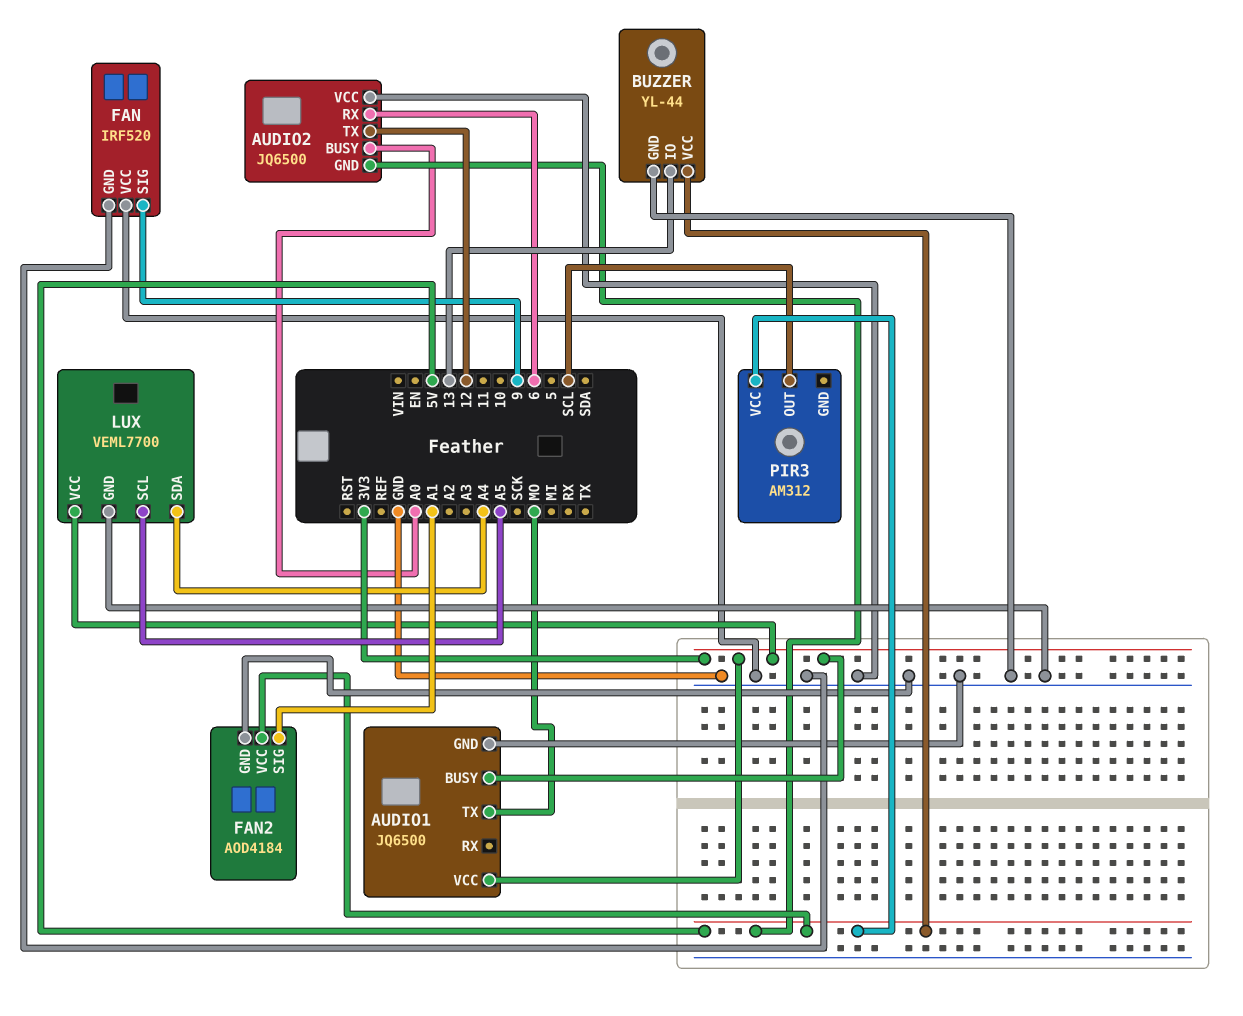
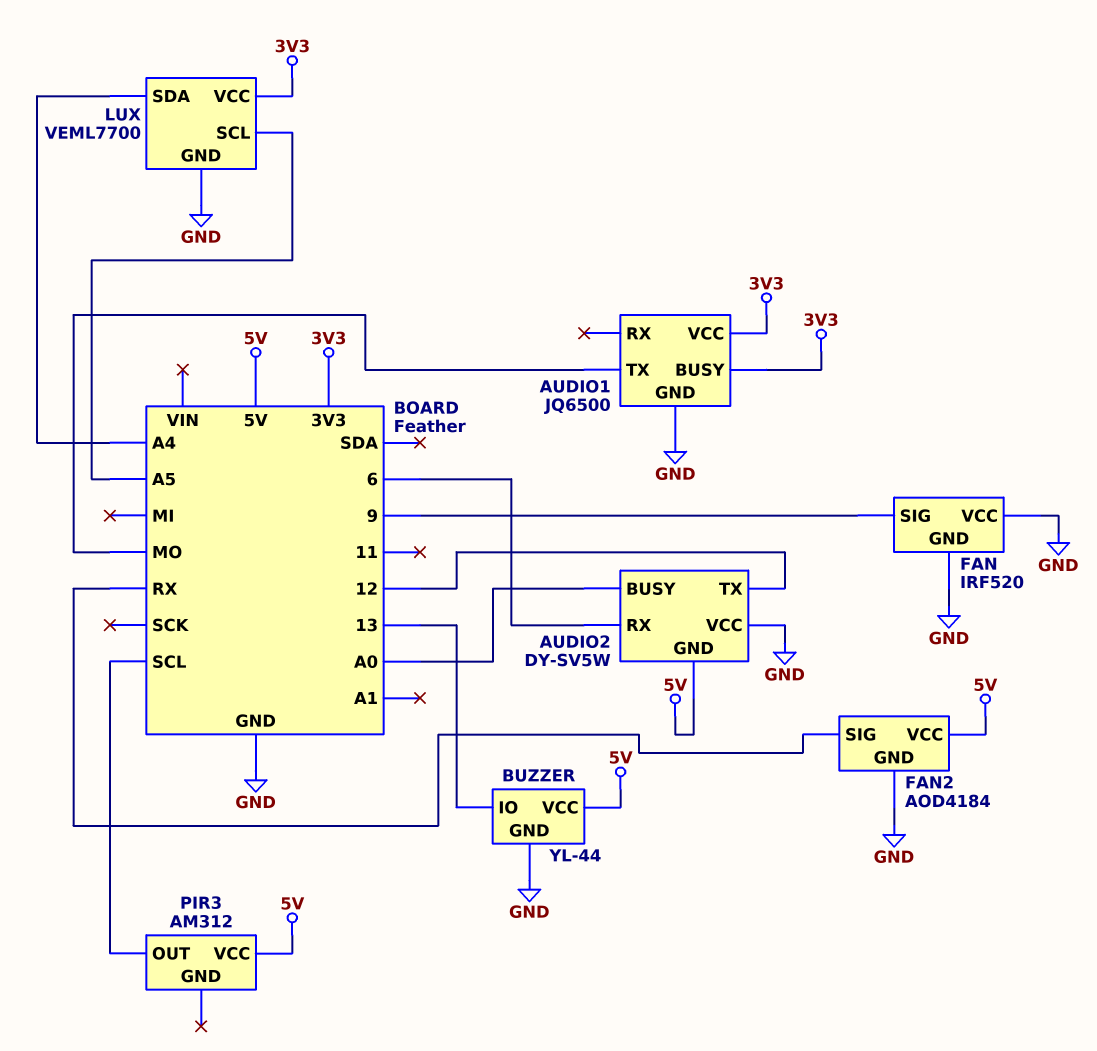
AUDIO2: JQ6500 -> DY-SV5W
FAN2 pin SIG: A1 -> RX

